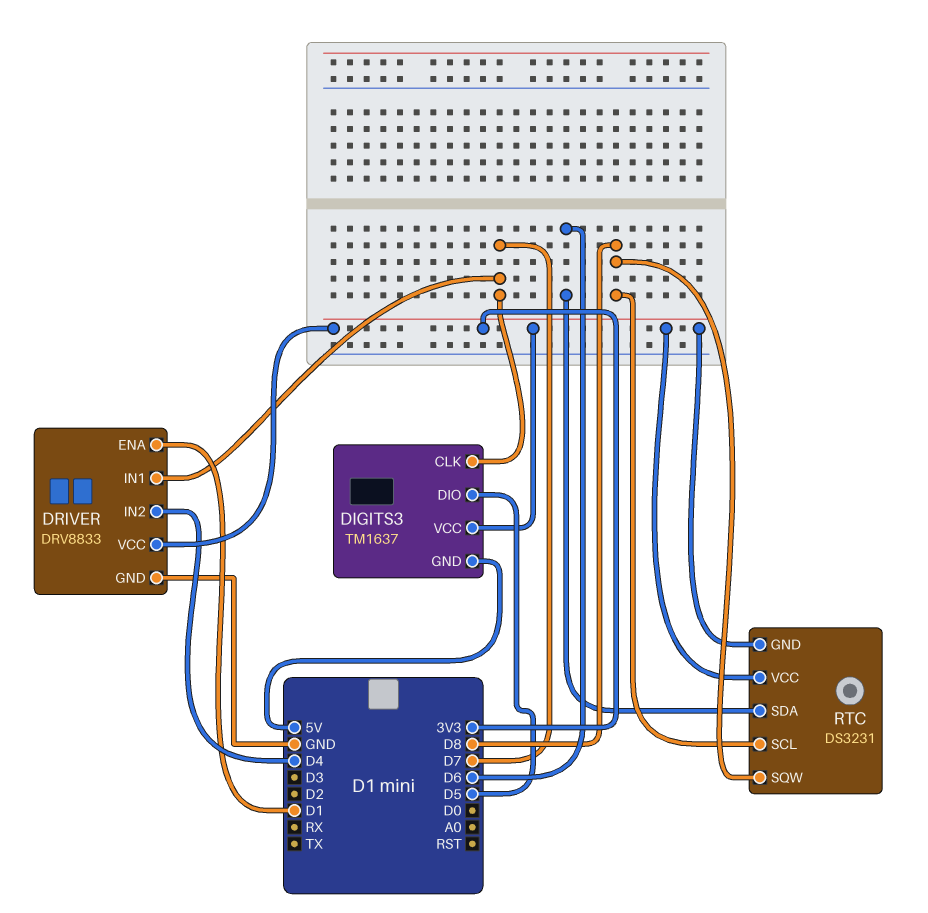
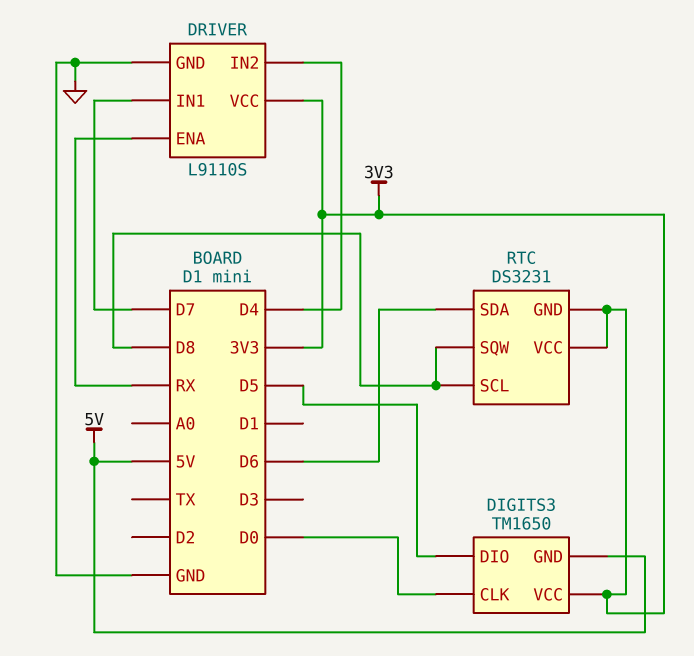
DIGITS3: TM1637 -> TM1650
DIGITS3 pin CLK: D7 -> D0
DRIVER: DRV8833 -> L9110S
DRIVER pin ENA: D1 -> RX

